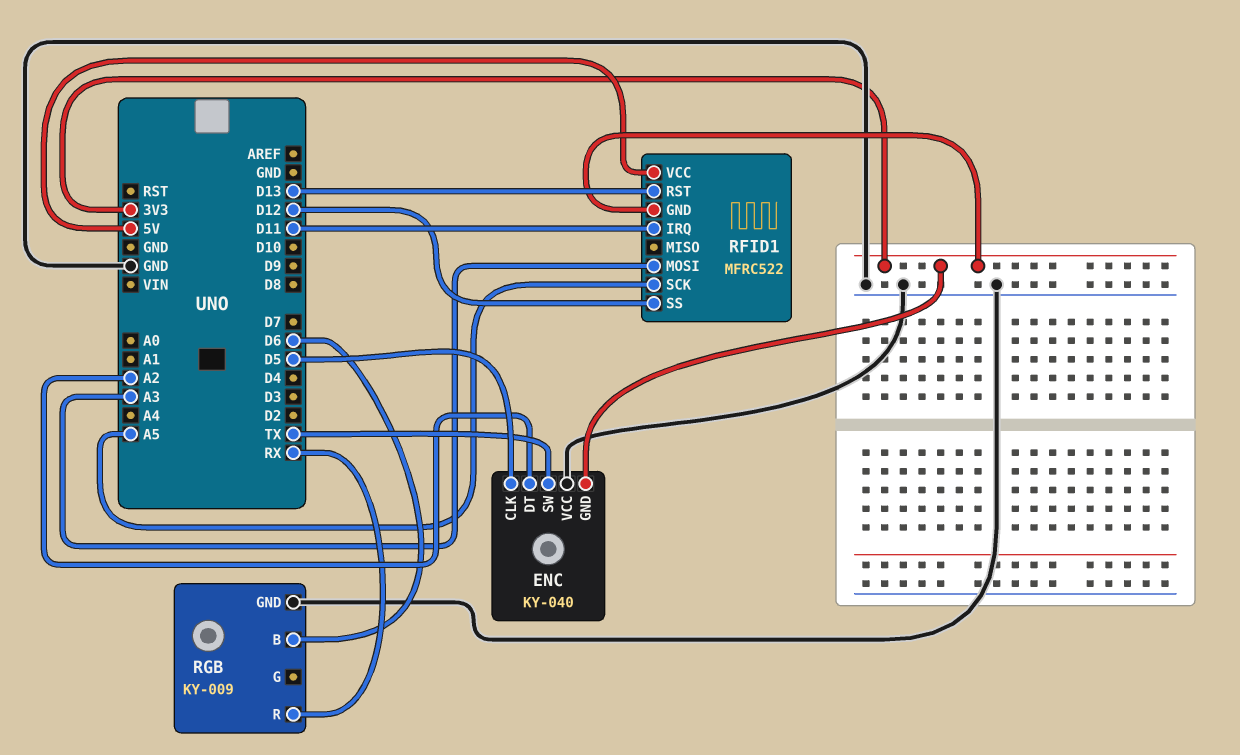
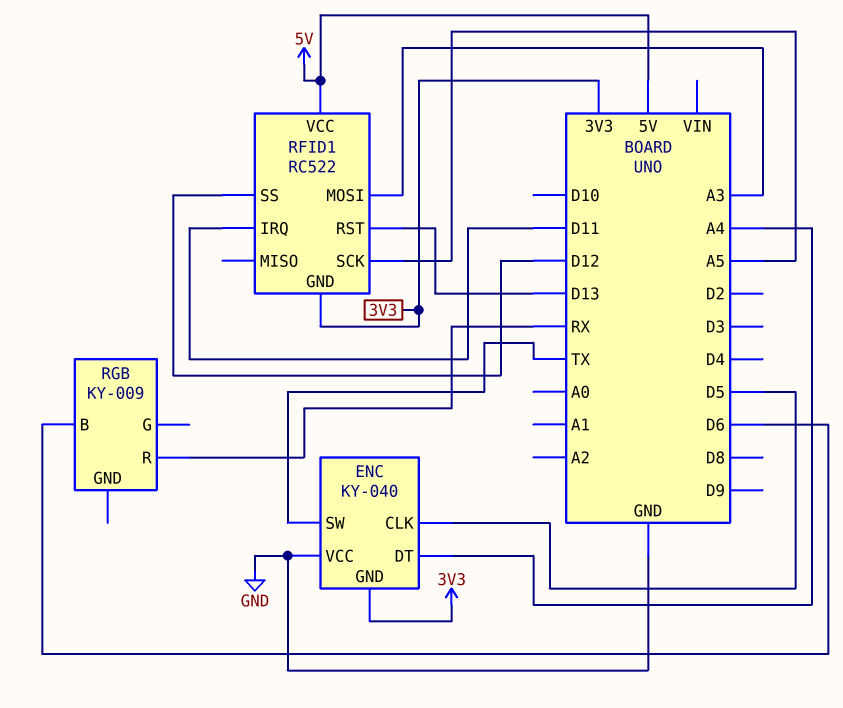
ENC pin DT: A2 -> A4
RFID1: MFRC522 -> RC522
RGB pin GND: GND -> none

